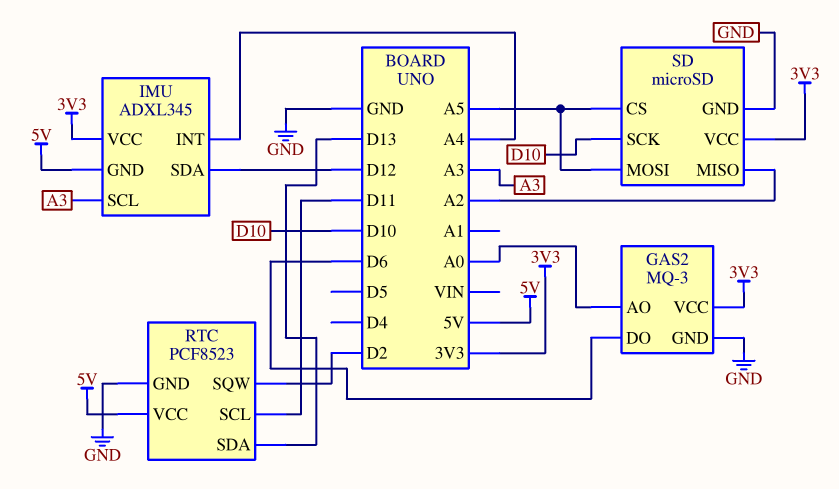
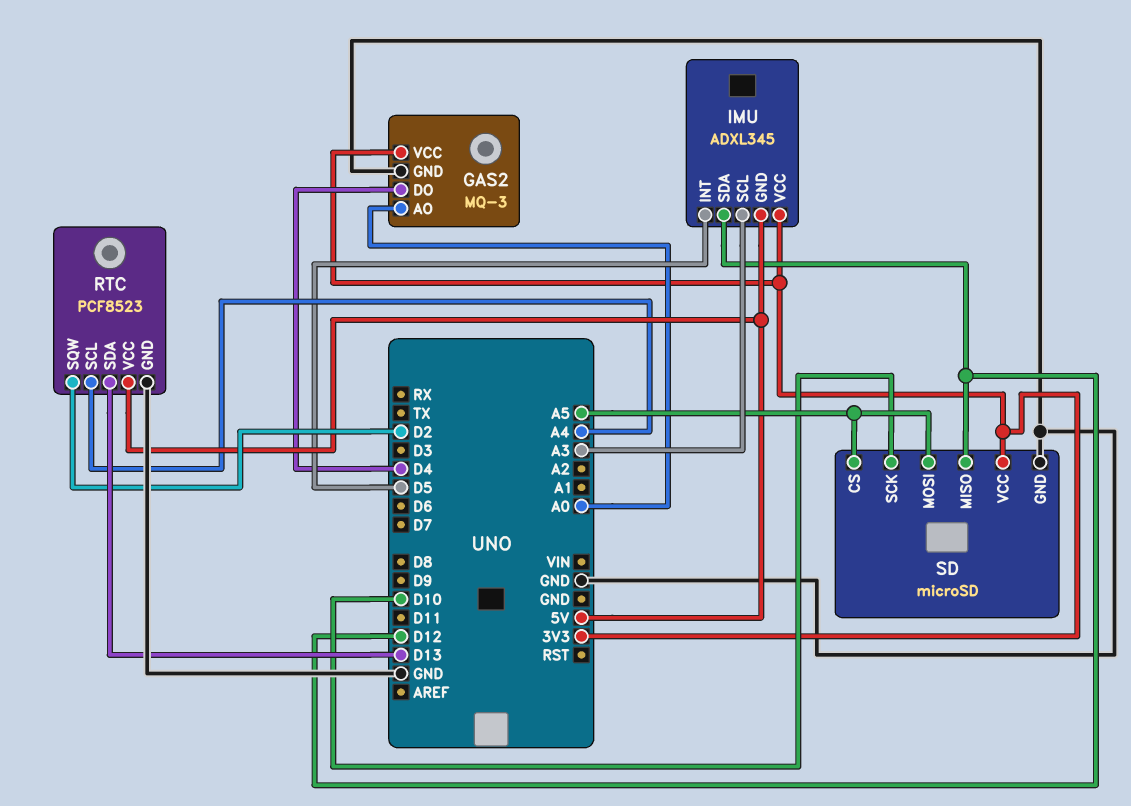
GAS2 pin DO: D6 -> D4
IMU pin INT: A4 -> D5
RTC pin SCL: D11 -> A4
SD pin MISO: A2 -> D12

